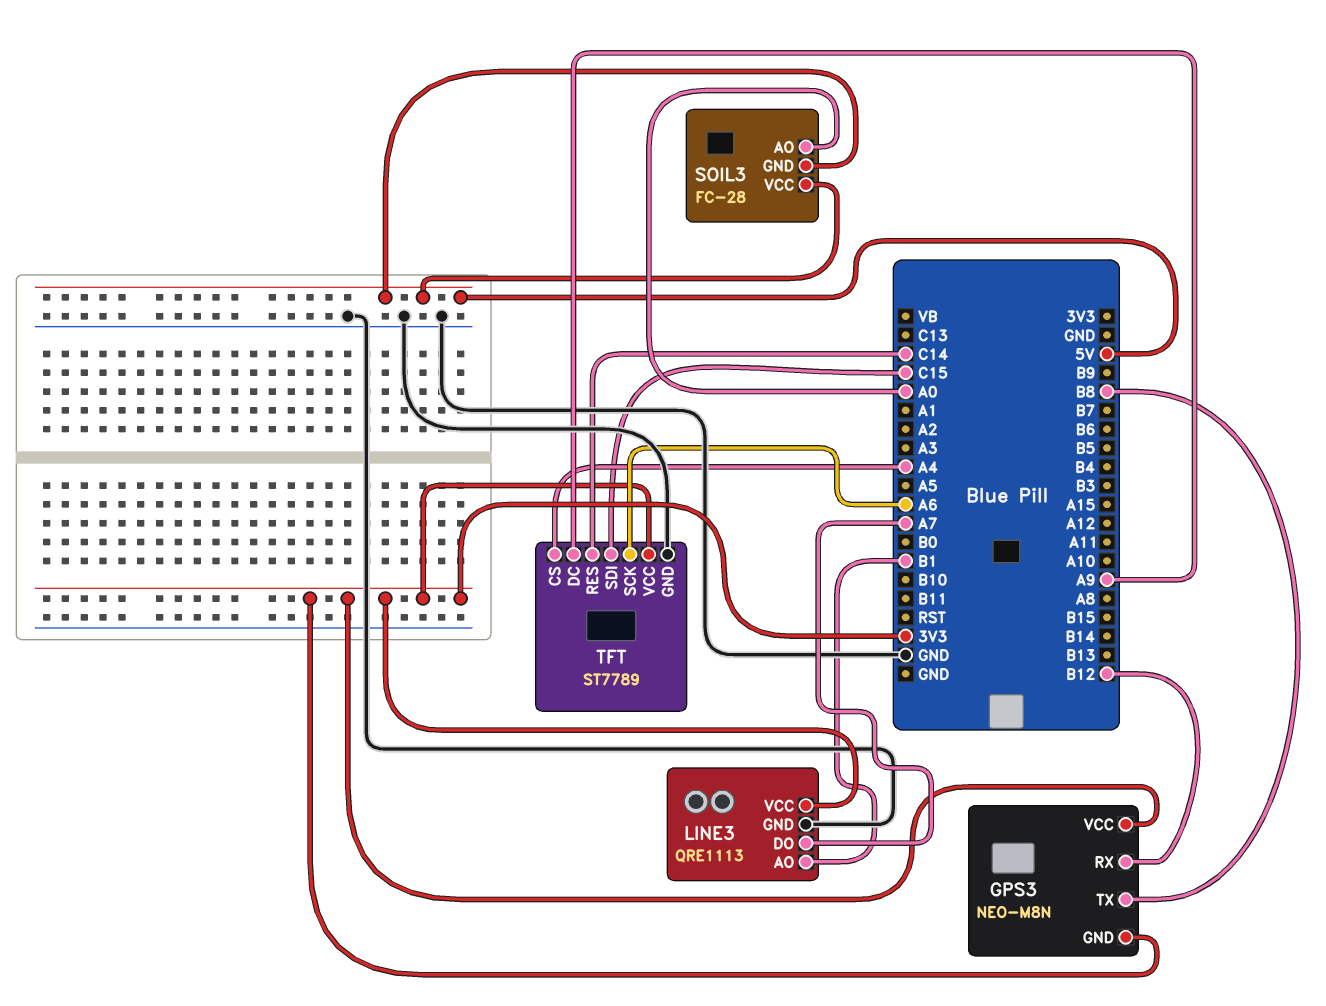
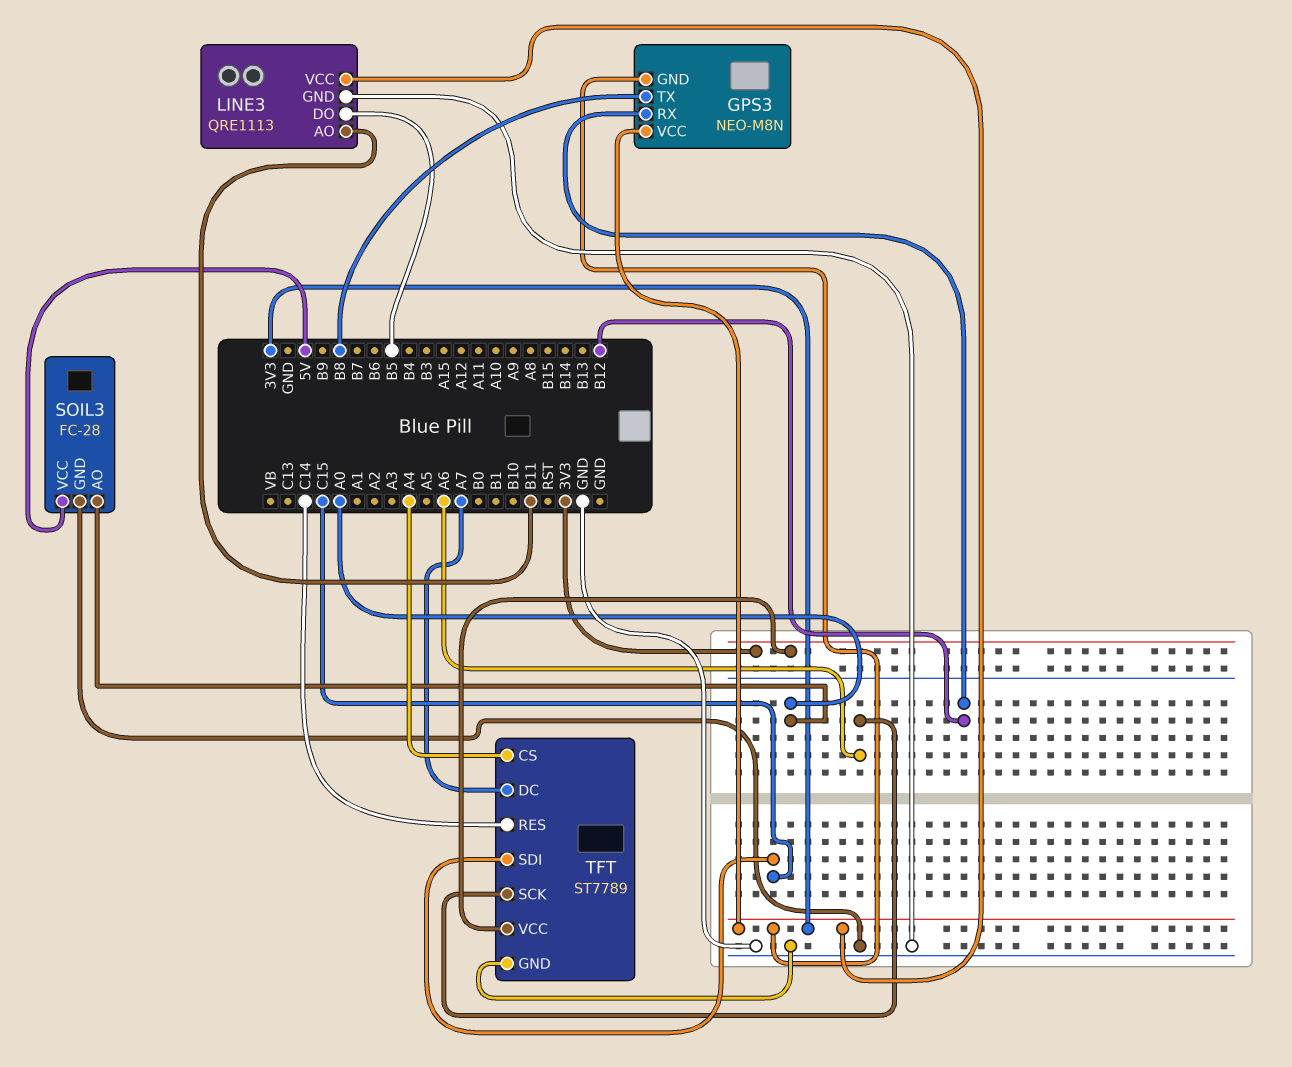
LINE3 pin AO: B1 -> B11
LINE3 pin DO: A7 -> B5
SOIL3 pin GND: 5V -> GND
TFT pin DC: A9 -> A7

